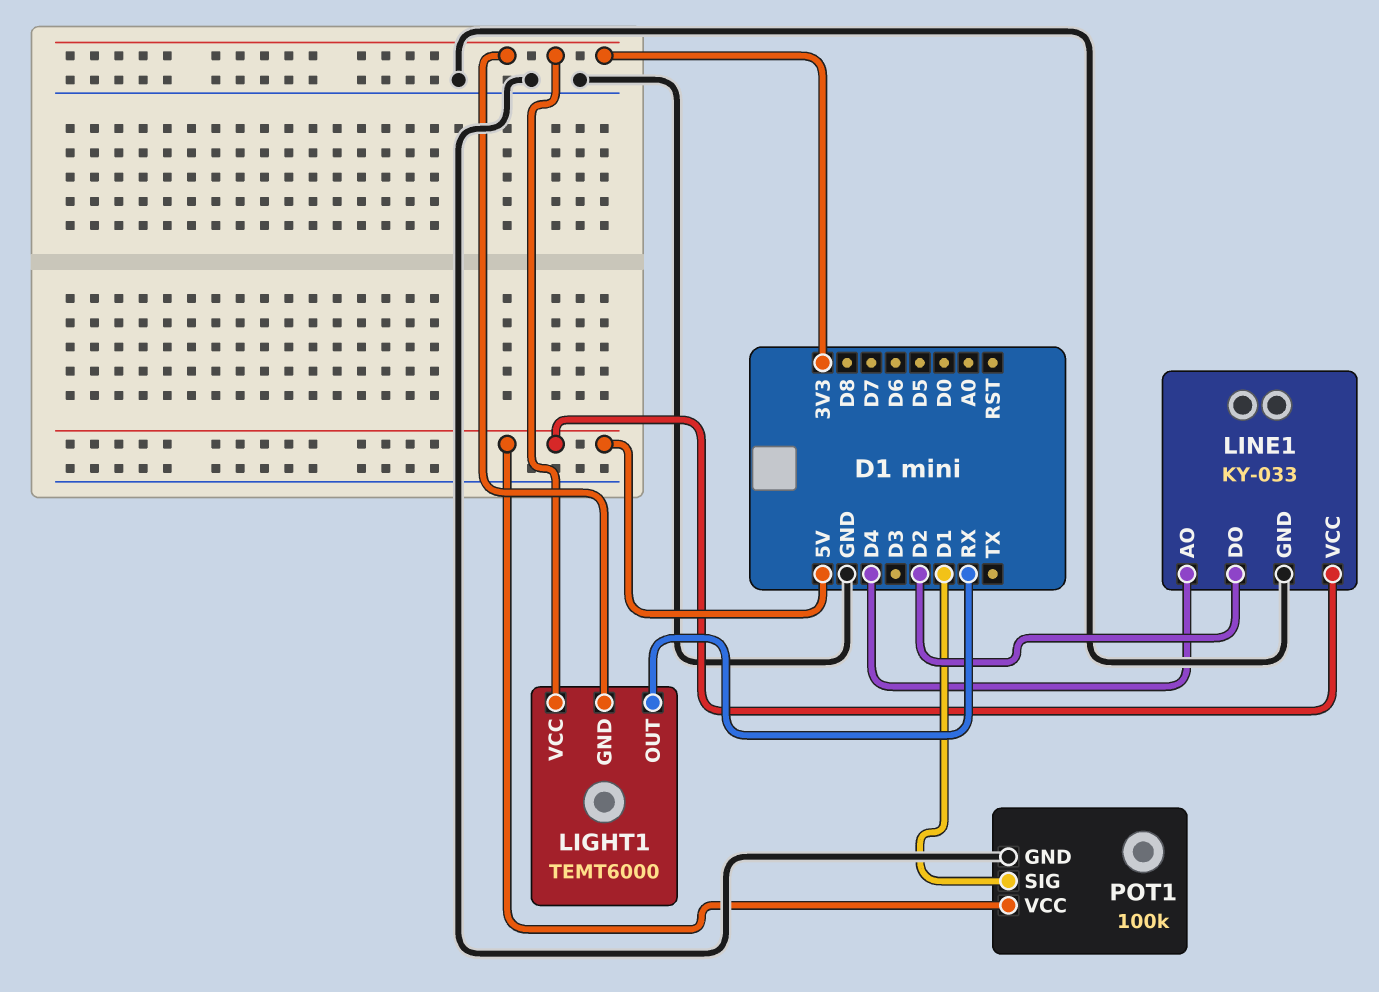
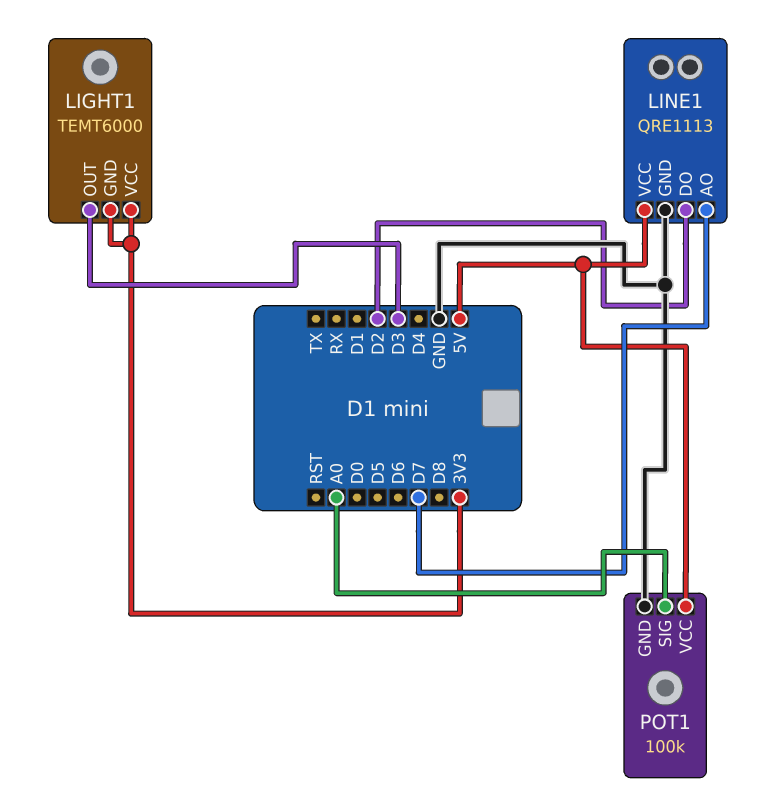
LIGHT1 pin OUT: RX -> D3
LINE1: KY-033 -> QRE1113
LINE1 pin AO: D4 -> D7
POT1 pin SIG: D1 -> A0

